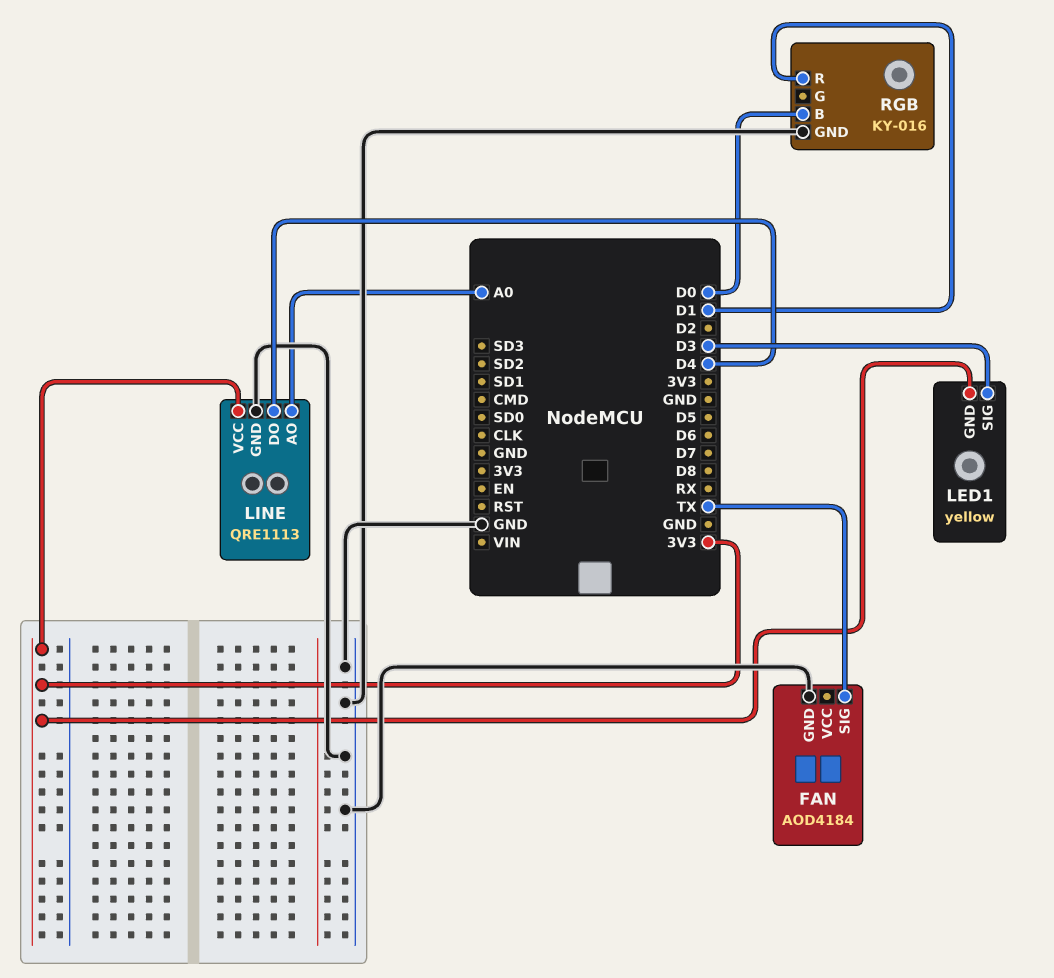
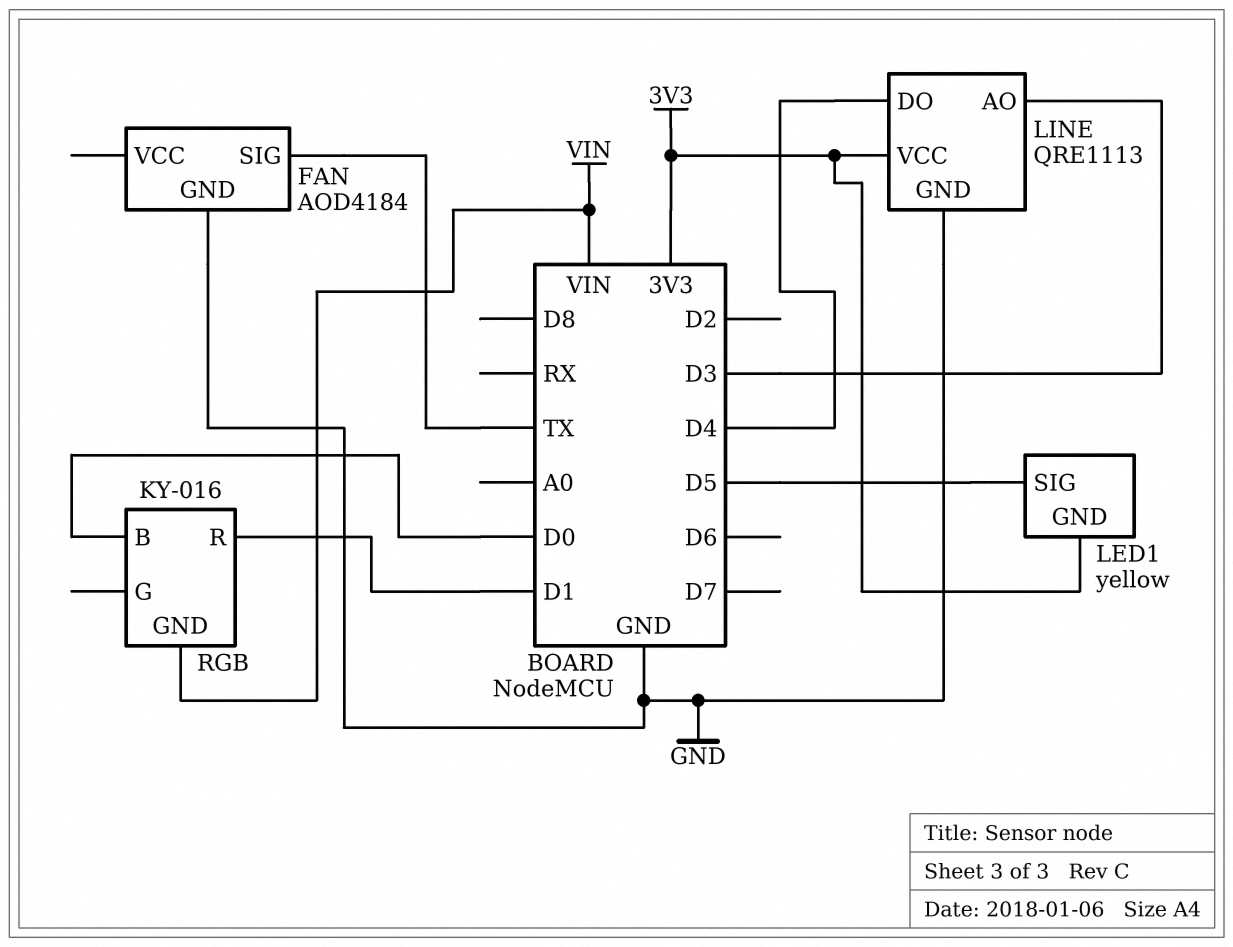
LED1 pin SIG: D3 -> D5
LINE pin AO: A0 -> D3
RGB pin GND: GND -> VIN

